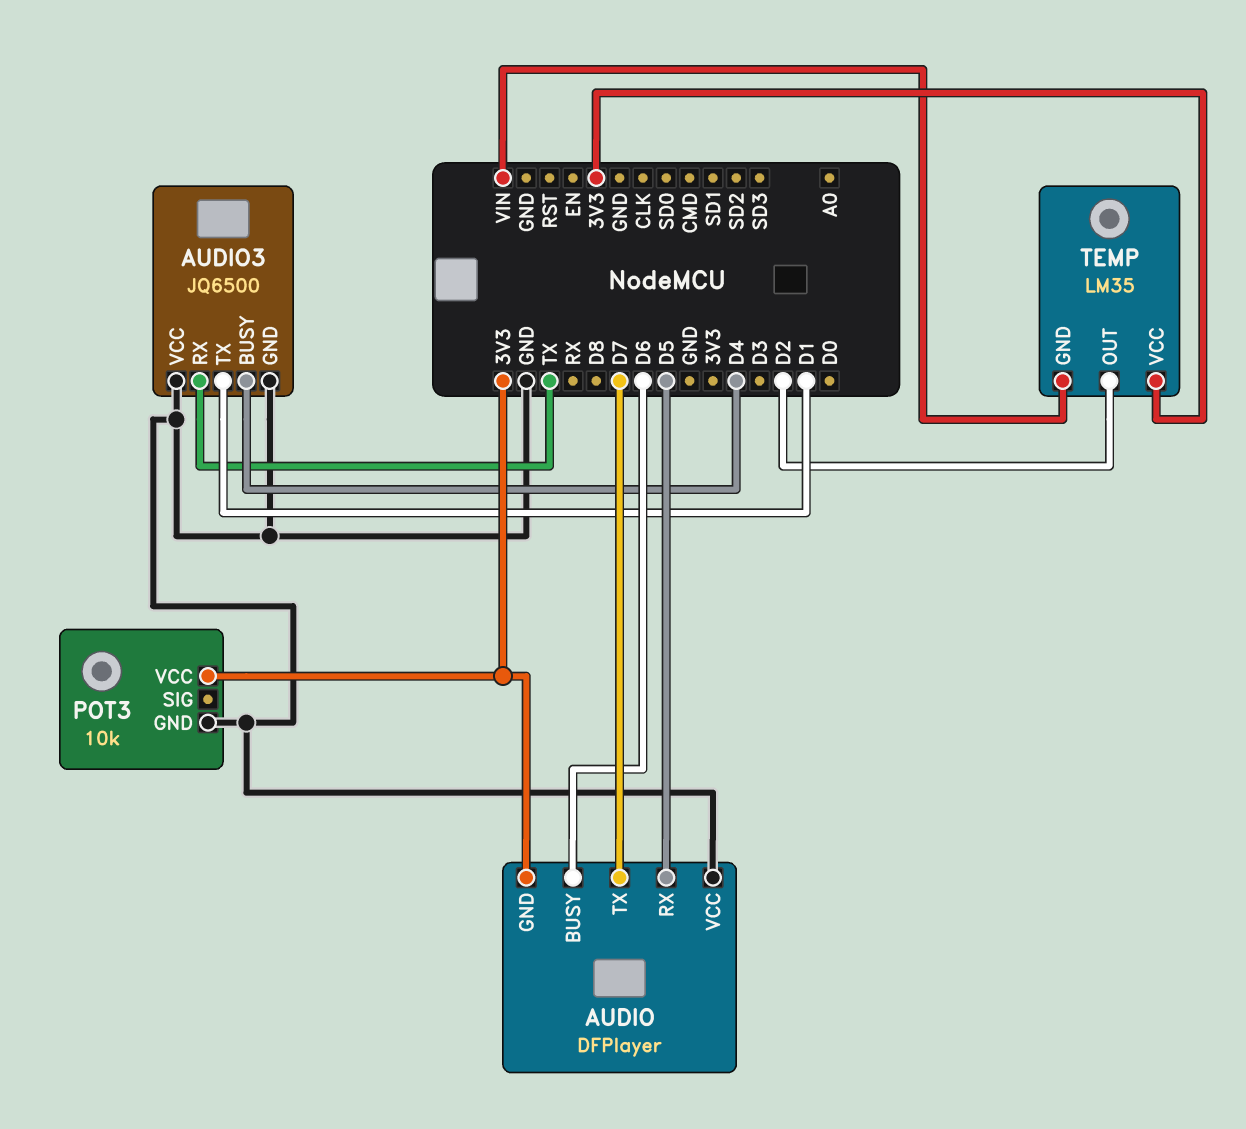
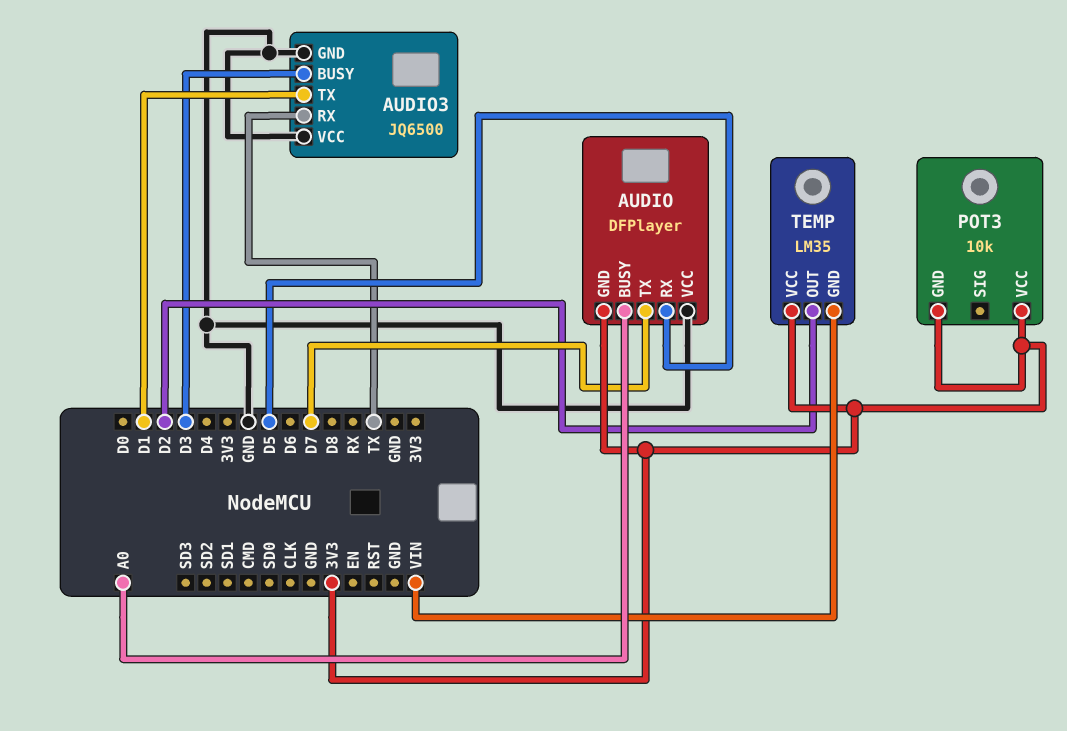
AUDIO pin BUSY: D6 -> A0
AUDIO3 pin BUSY: D4 -> D3
POT3 pin GND: GND -> 3V3

